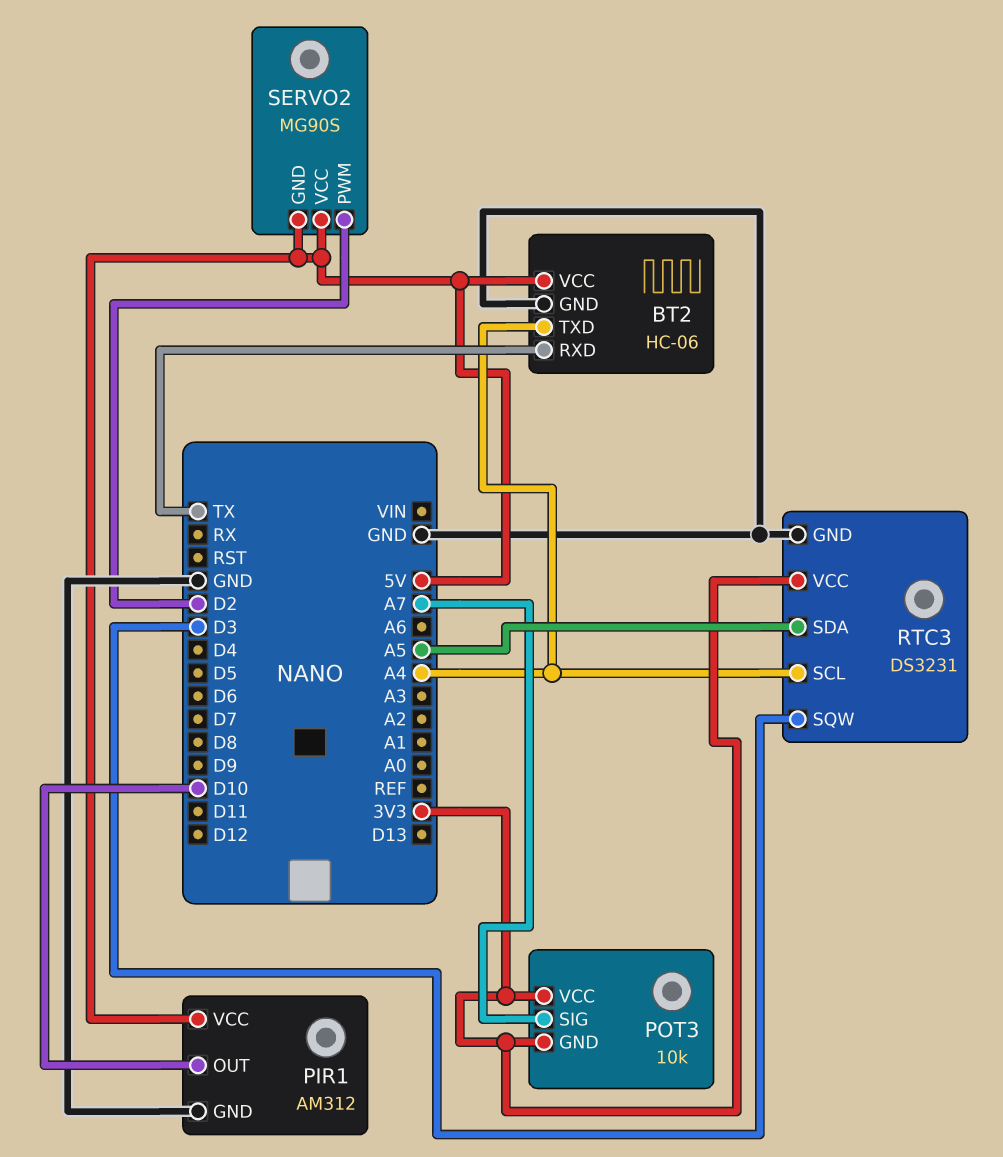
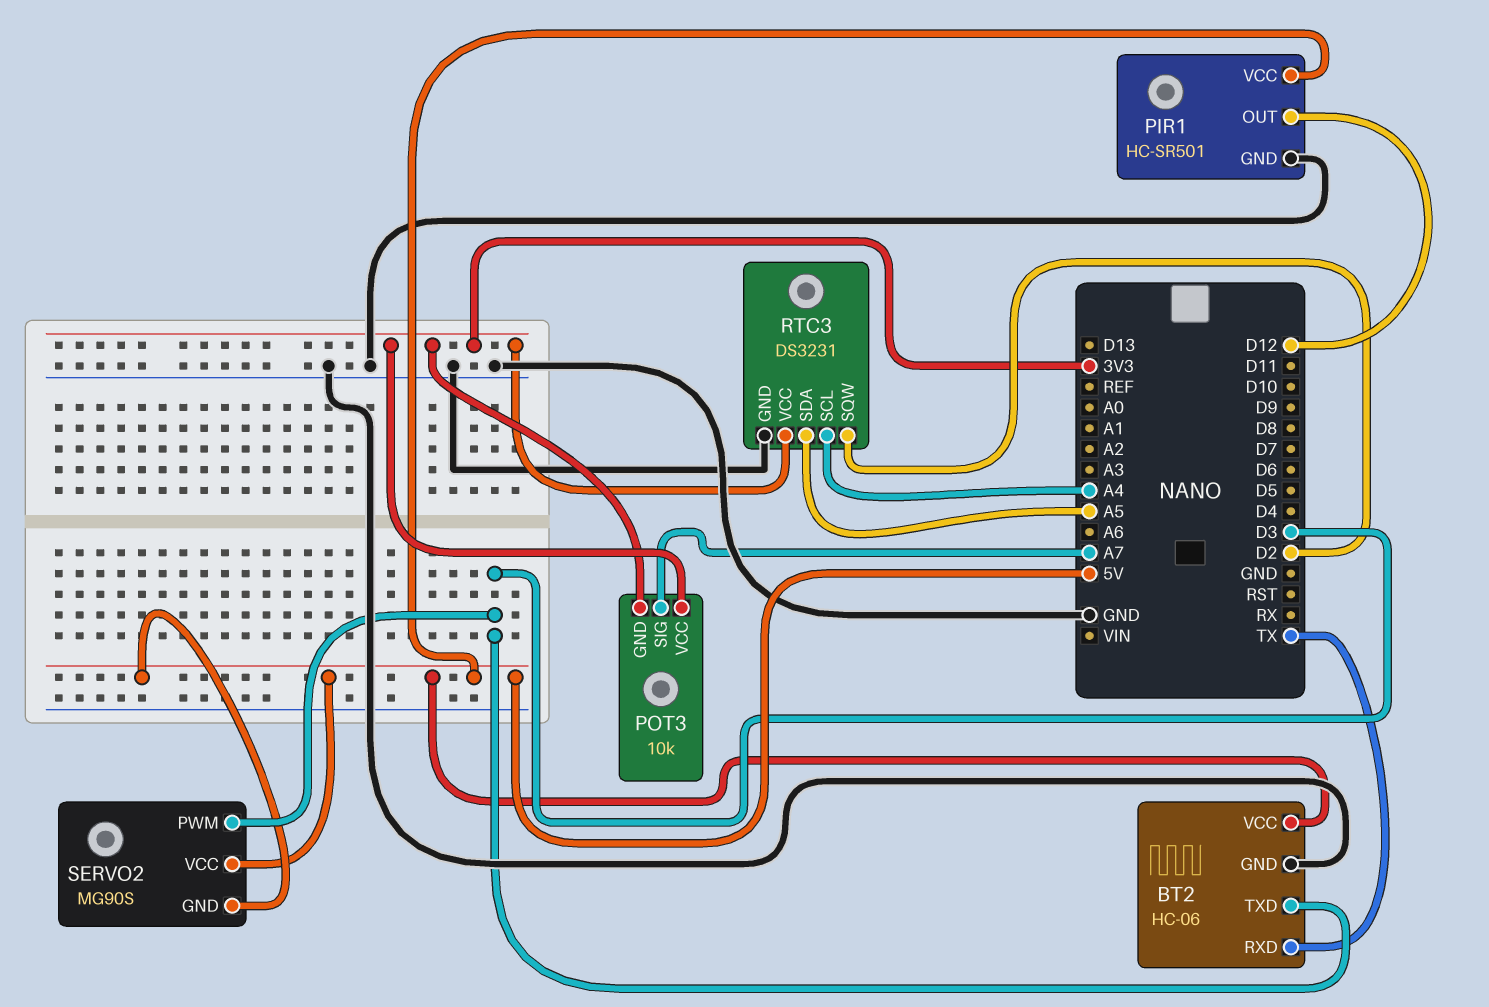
BT2 pin TXD: A4 -> D3
PIR1: AM312 -> HC-SR501
PIR1 pin OUT: D10 -> D12
RTC3 pin SQW: D3 -> D2
SERVO2 pin PWM: D2 -> D3

